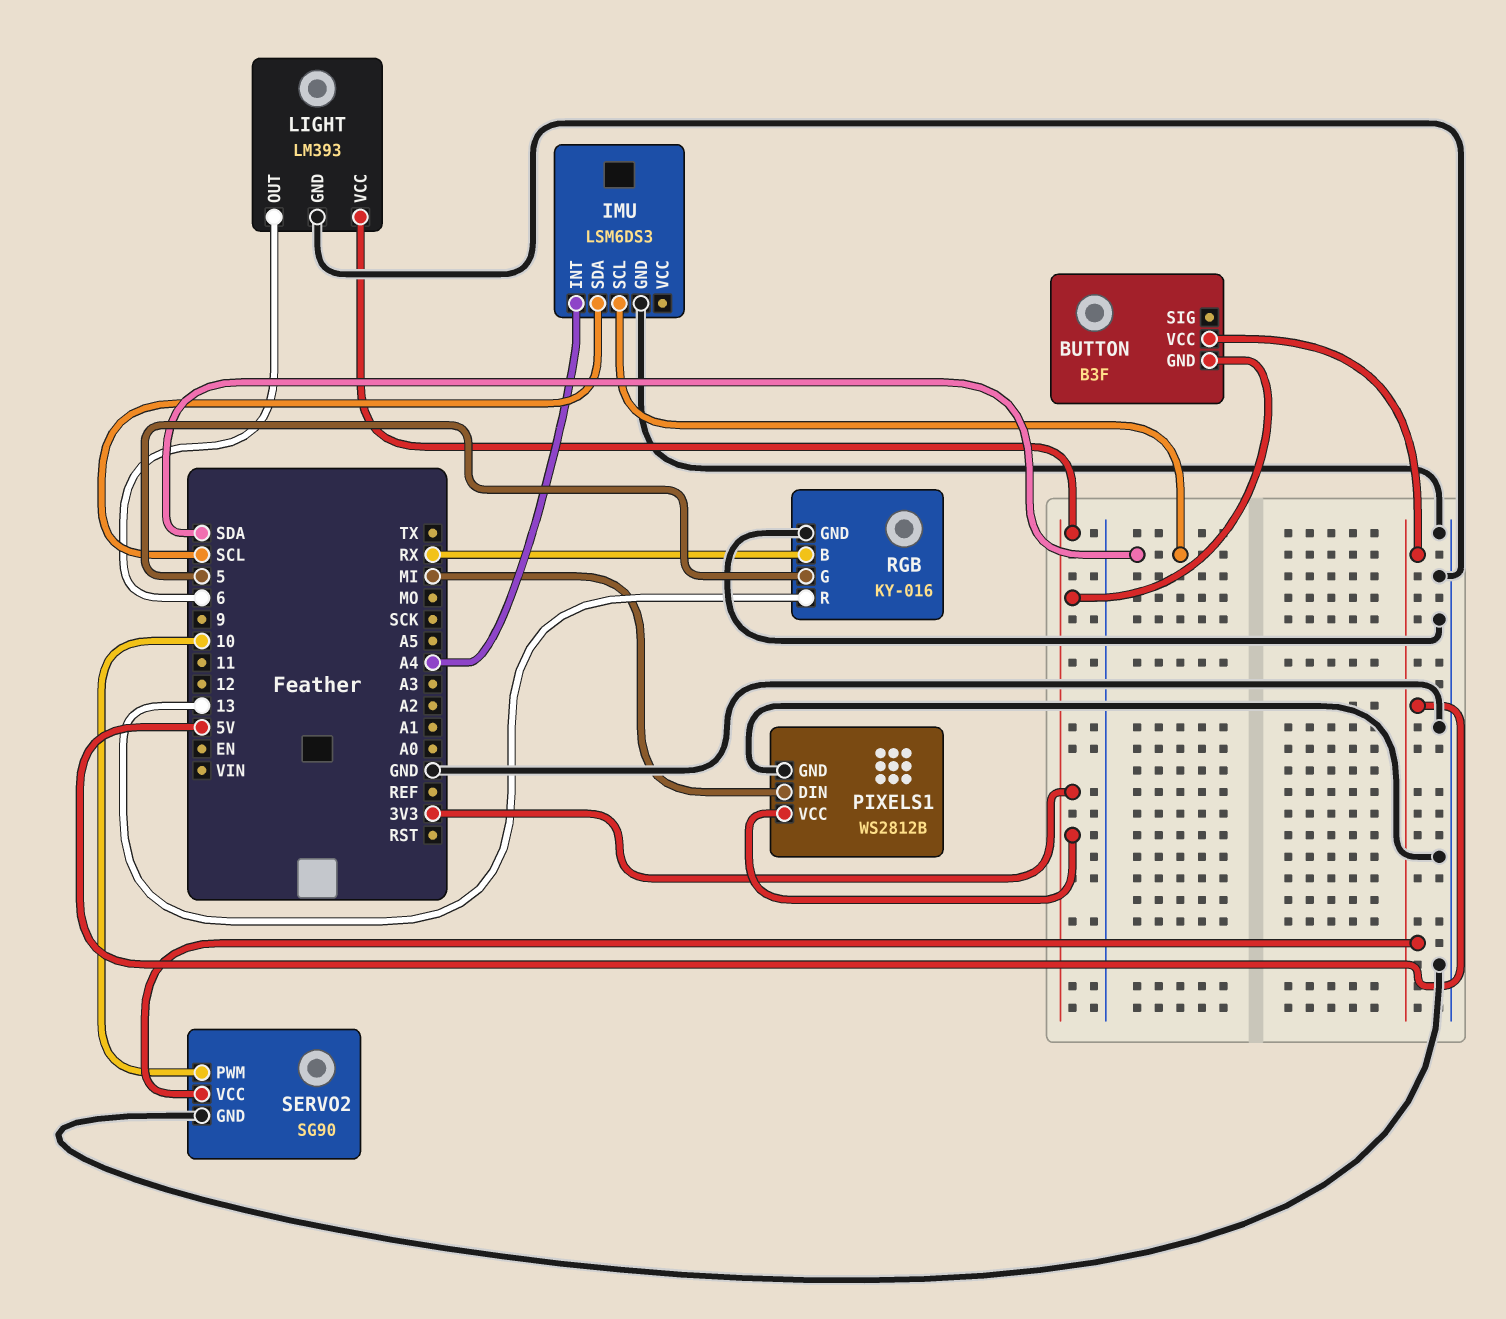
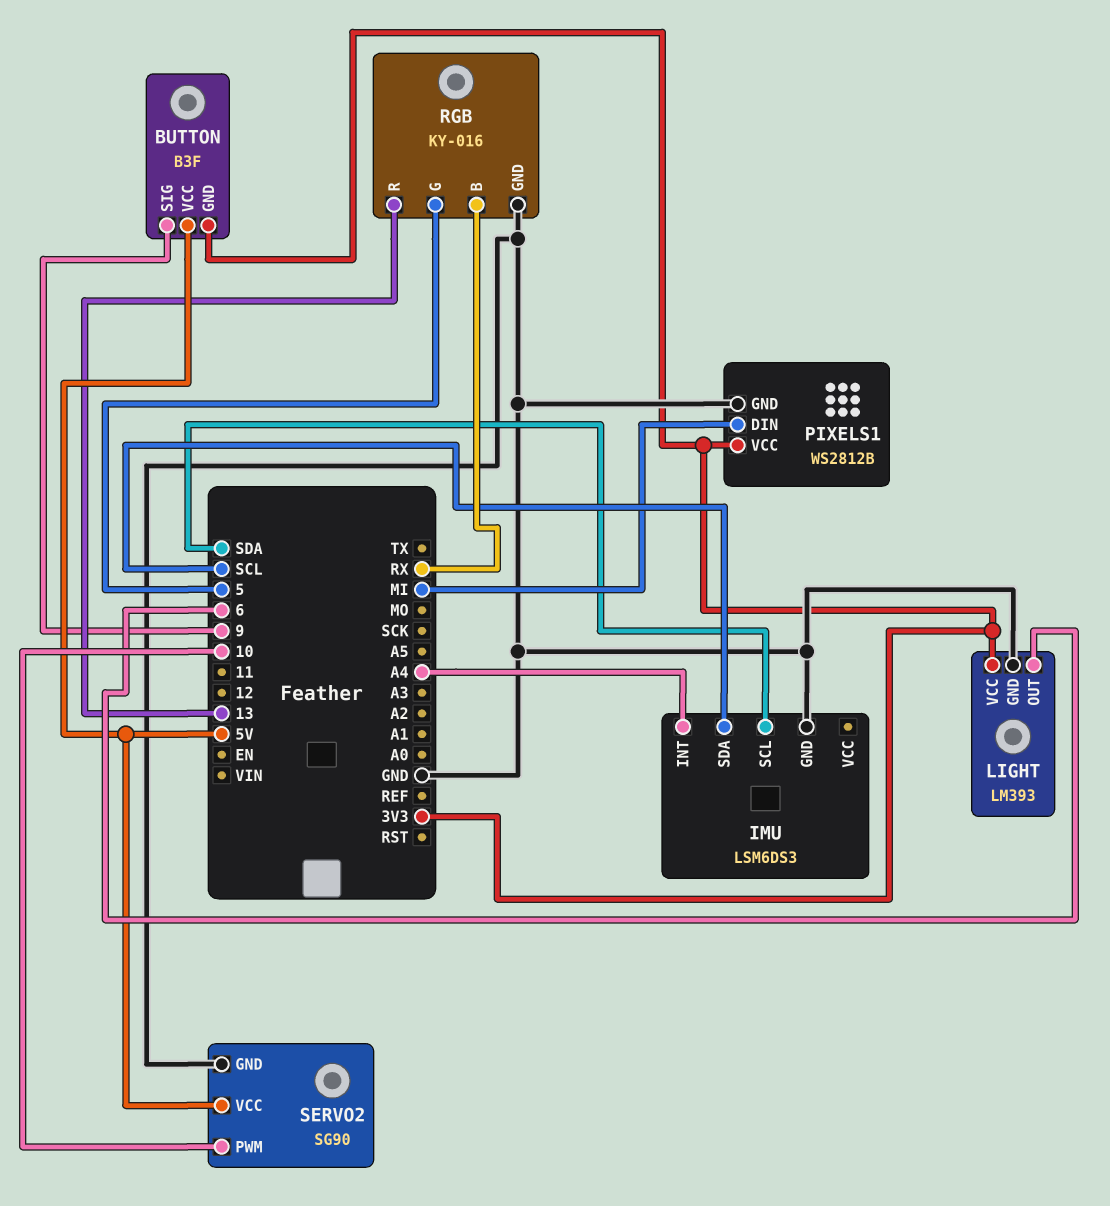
BUTTON pin SIG: none -> 9

